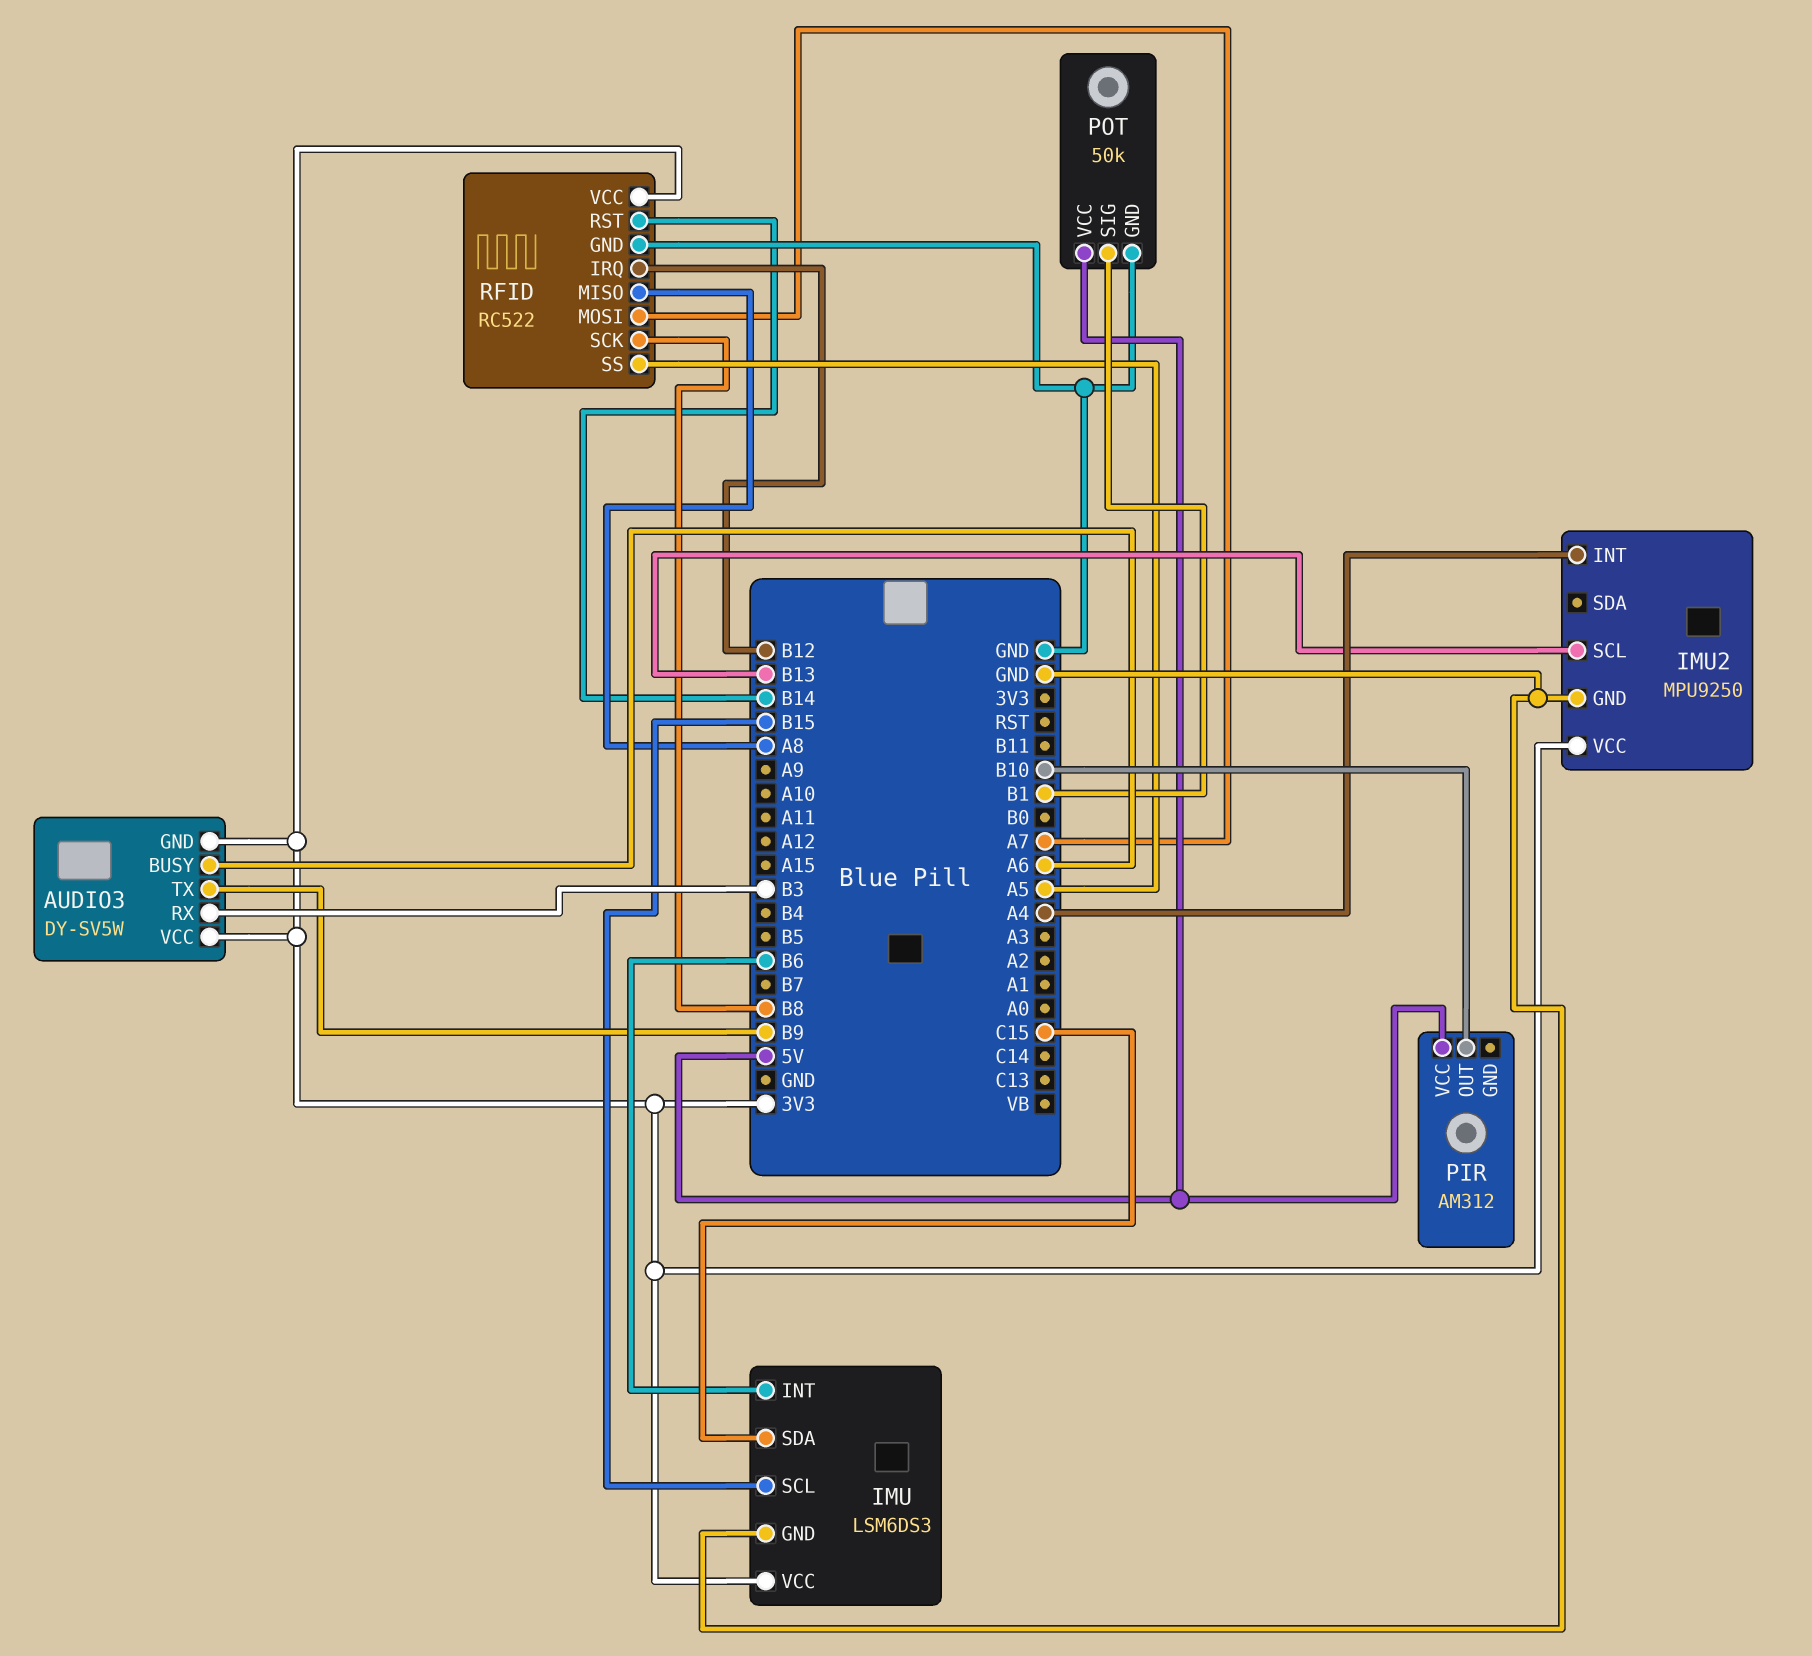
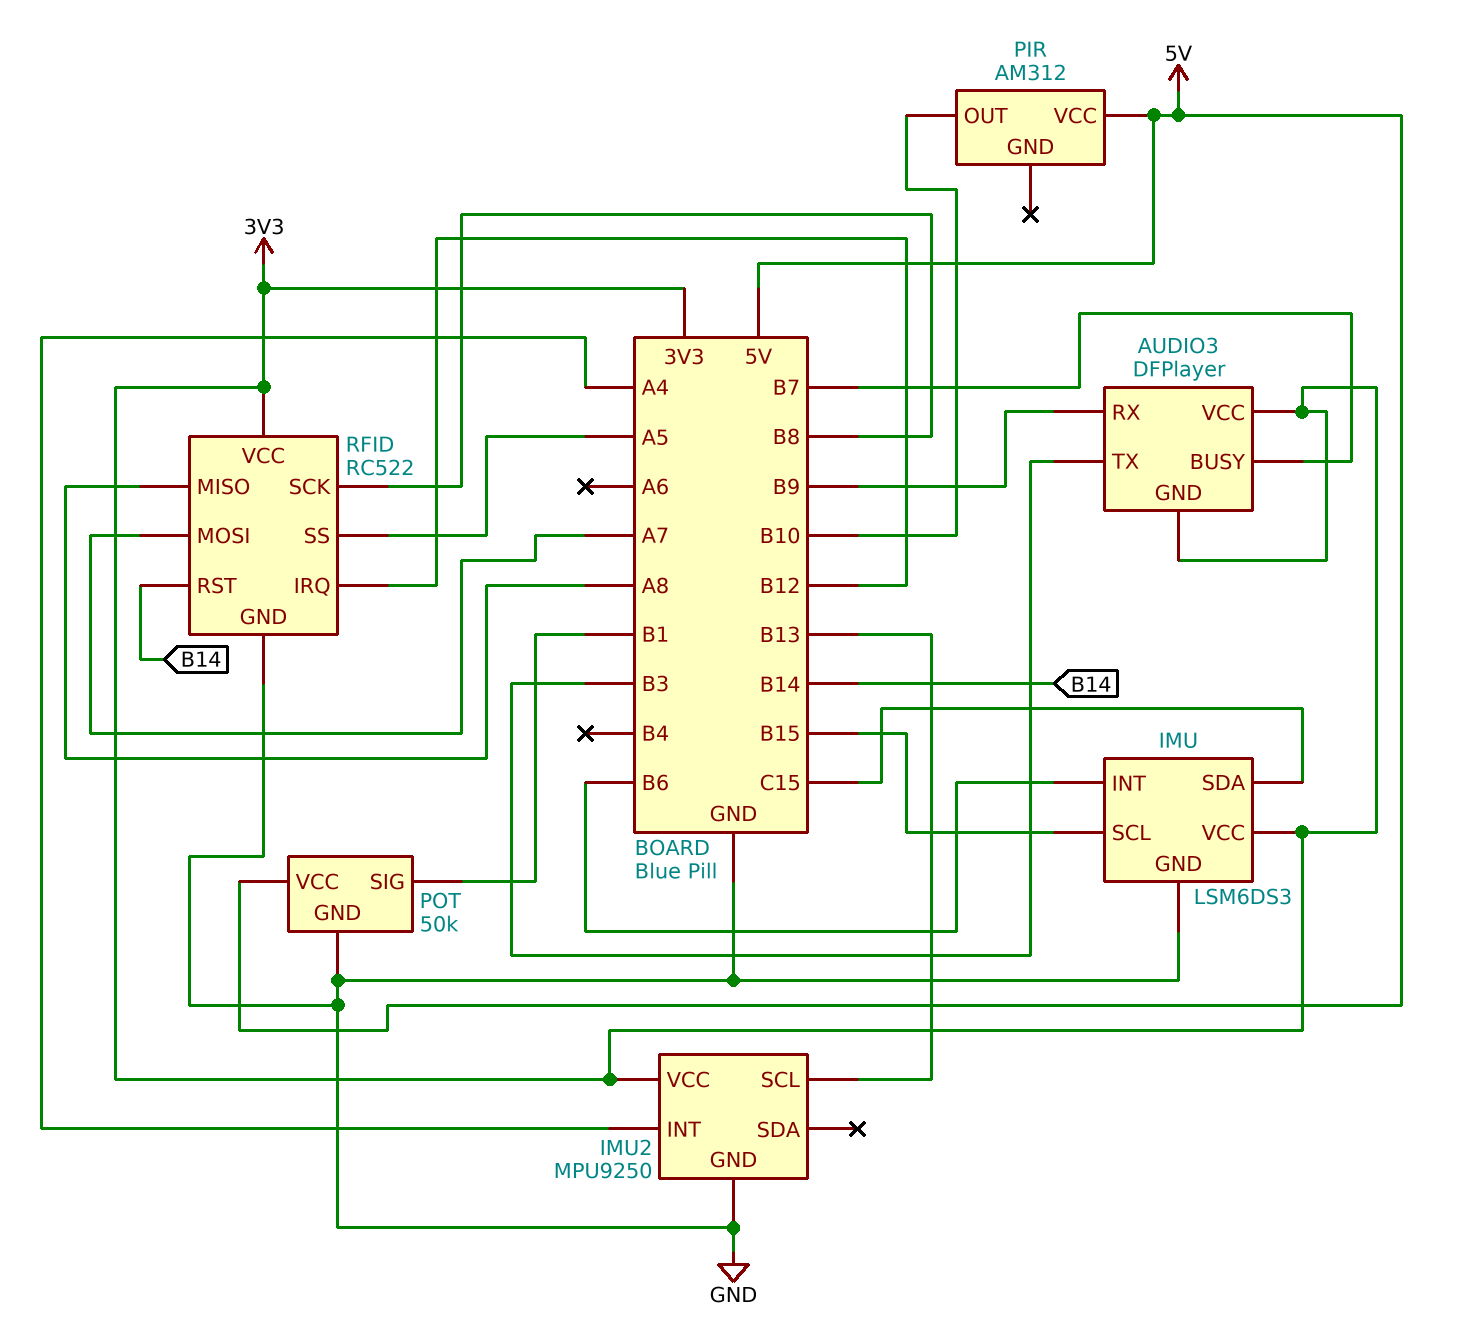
AUDIO3: DY-SV5W -> DFPlayer
AUDIO3 pin BUSY: A6 -> B7
AUDIO3 pin RX: B3 -> B9
AUDIO3 pin TX: B9 -> B3

